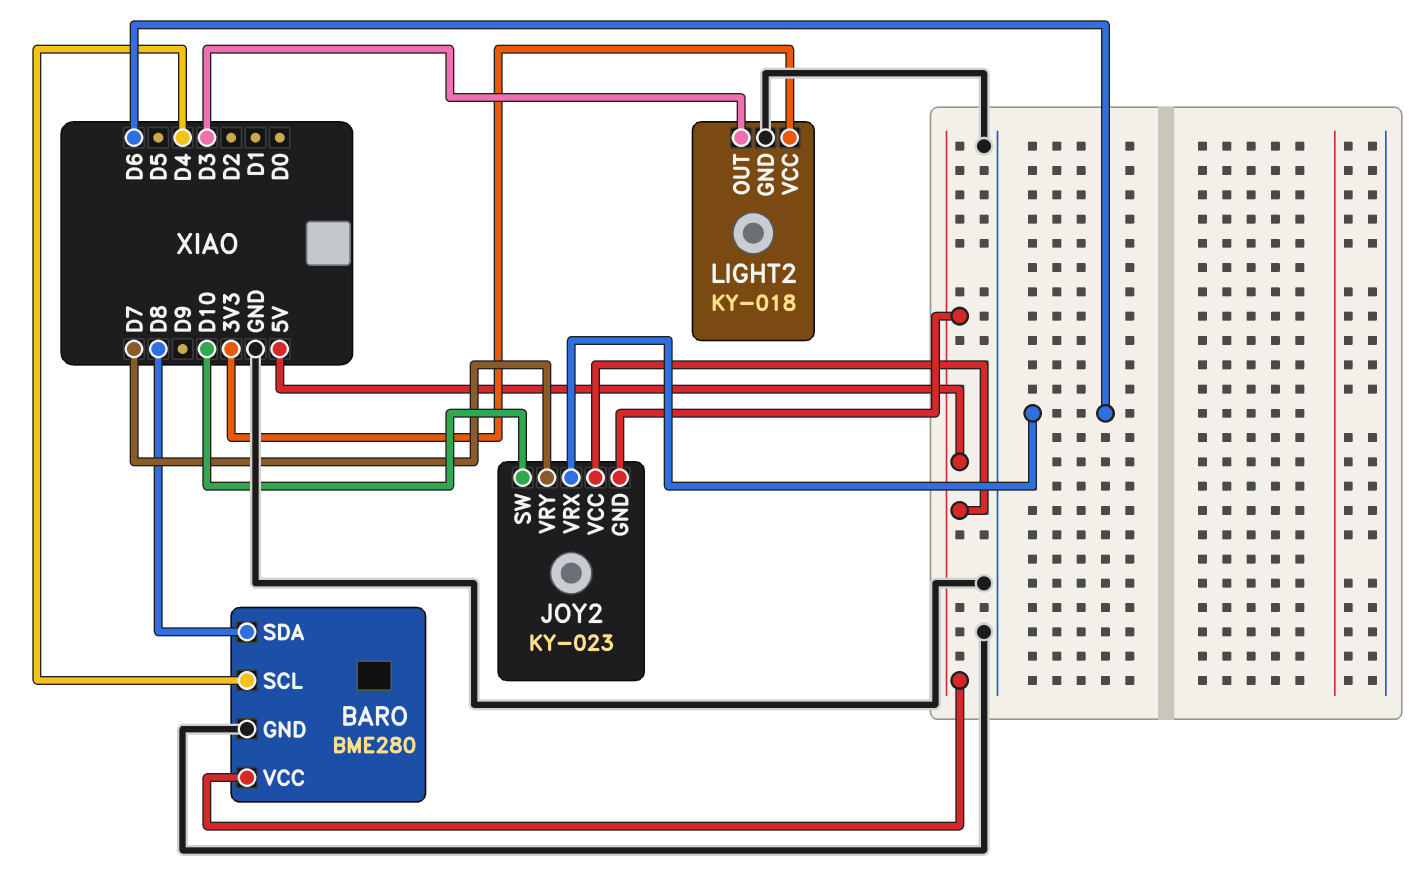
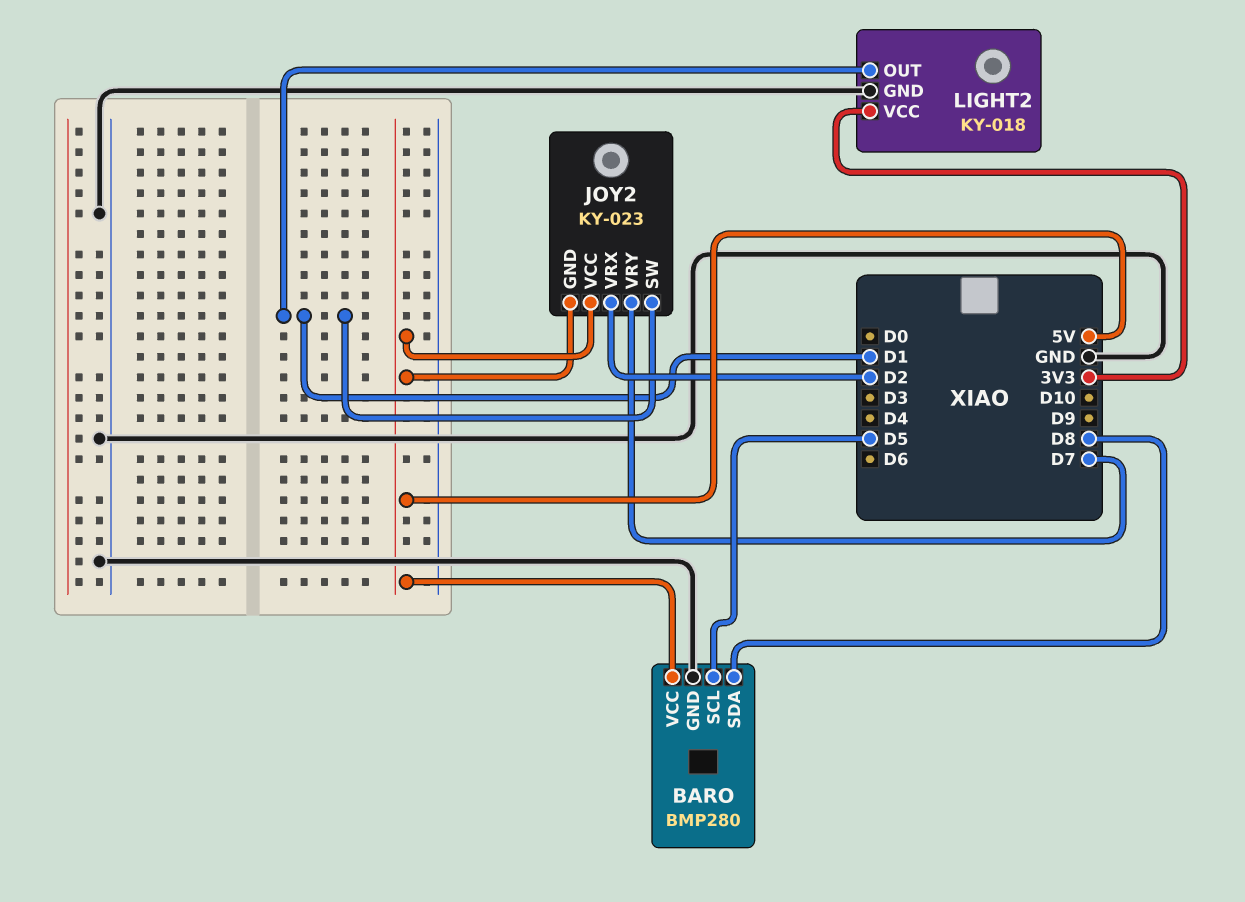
BARO: BME280 -> BMP280
BARO pin SCL: D4 -> D5
JOY2 pin SW: D10 -> D1
JOY2 pin VRX: D6 -> D2
LIGHT2 pin OUT: D3 -> D1

